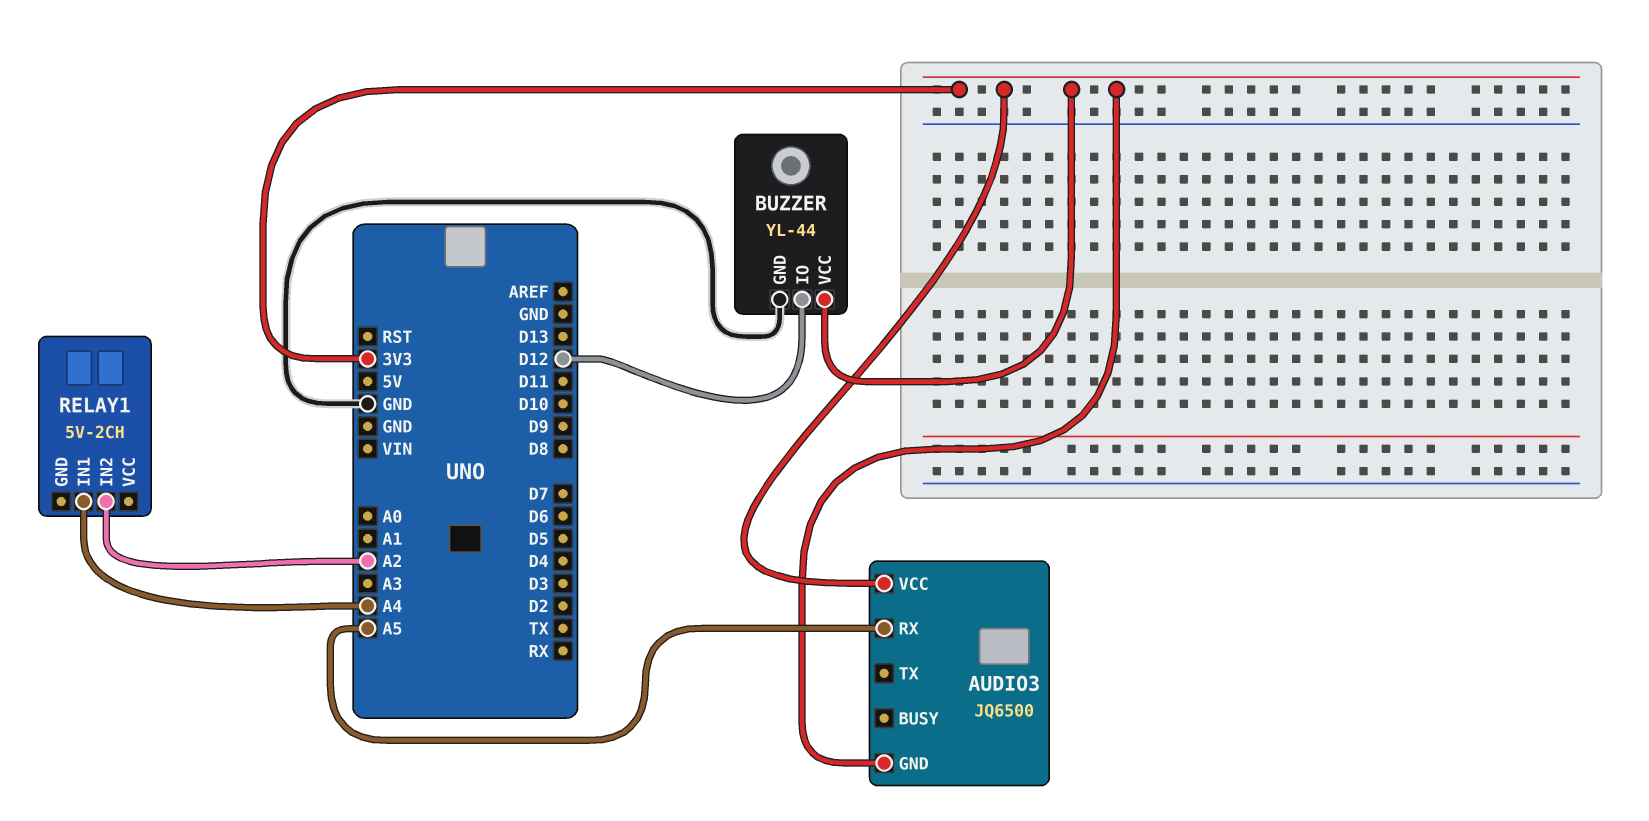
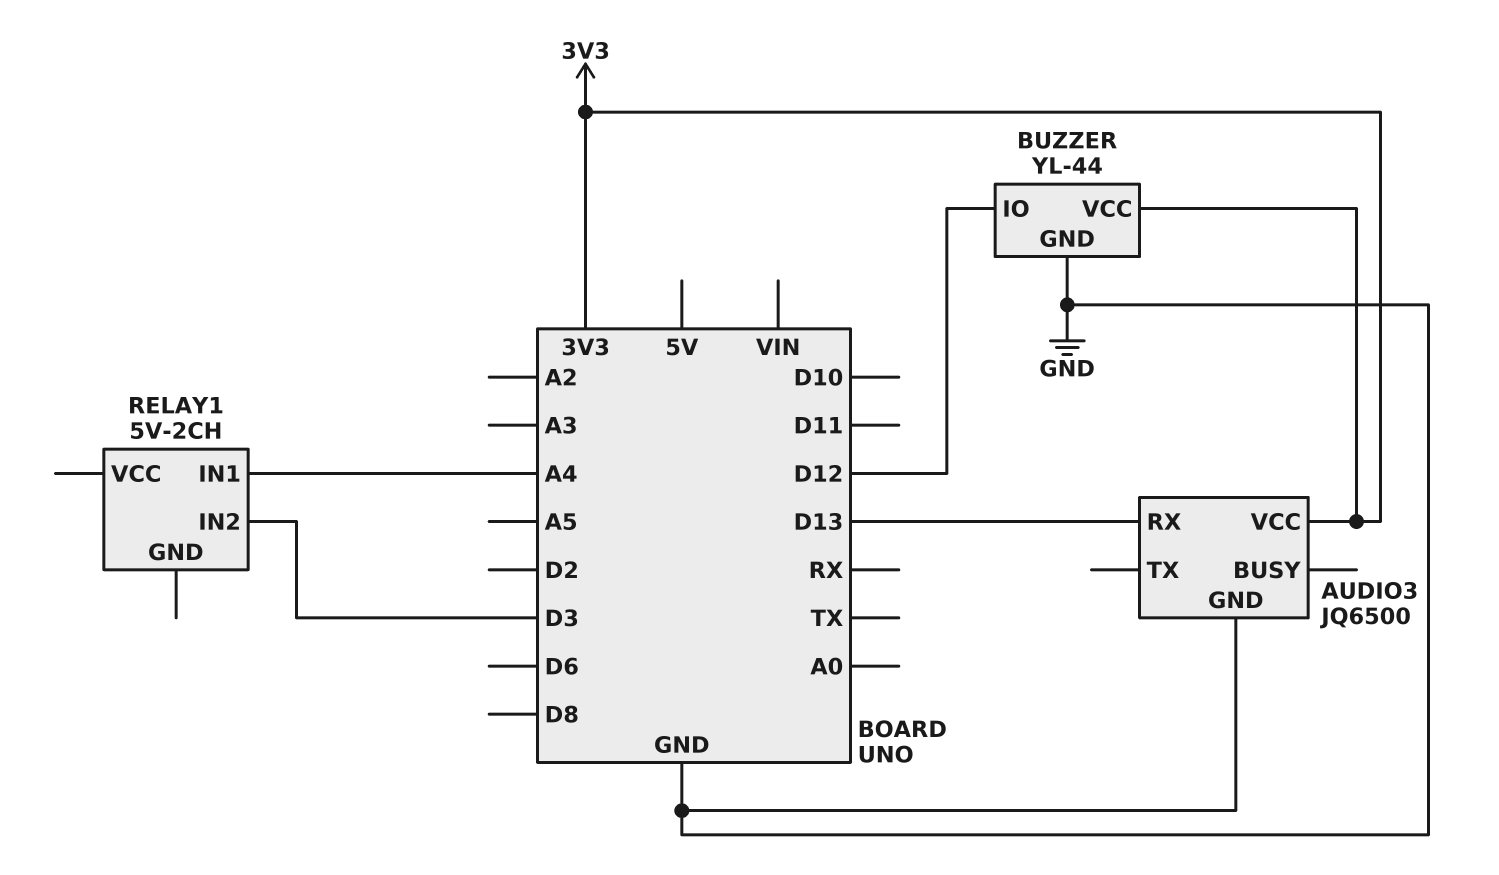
AUDIO3 pin GND: 3V3 -> GND
AUDIO3 pin RX: A5 -> D13
RELAY1 pin IN2: A2 -> D3

